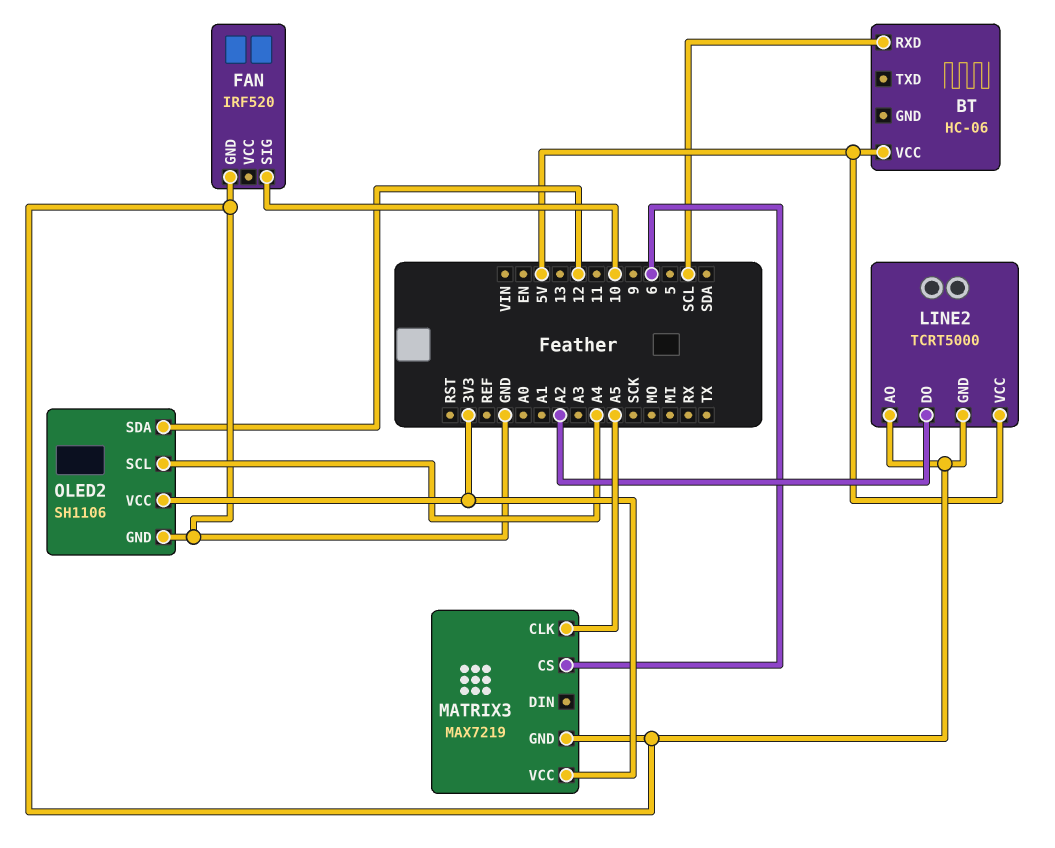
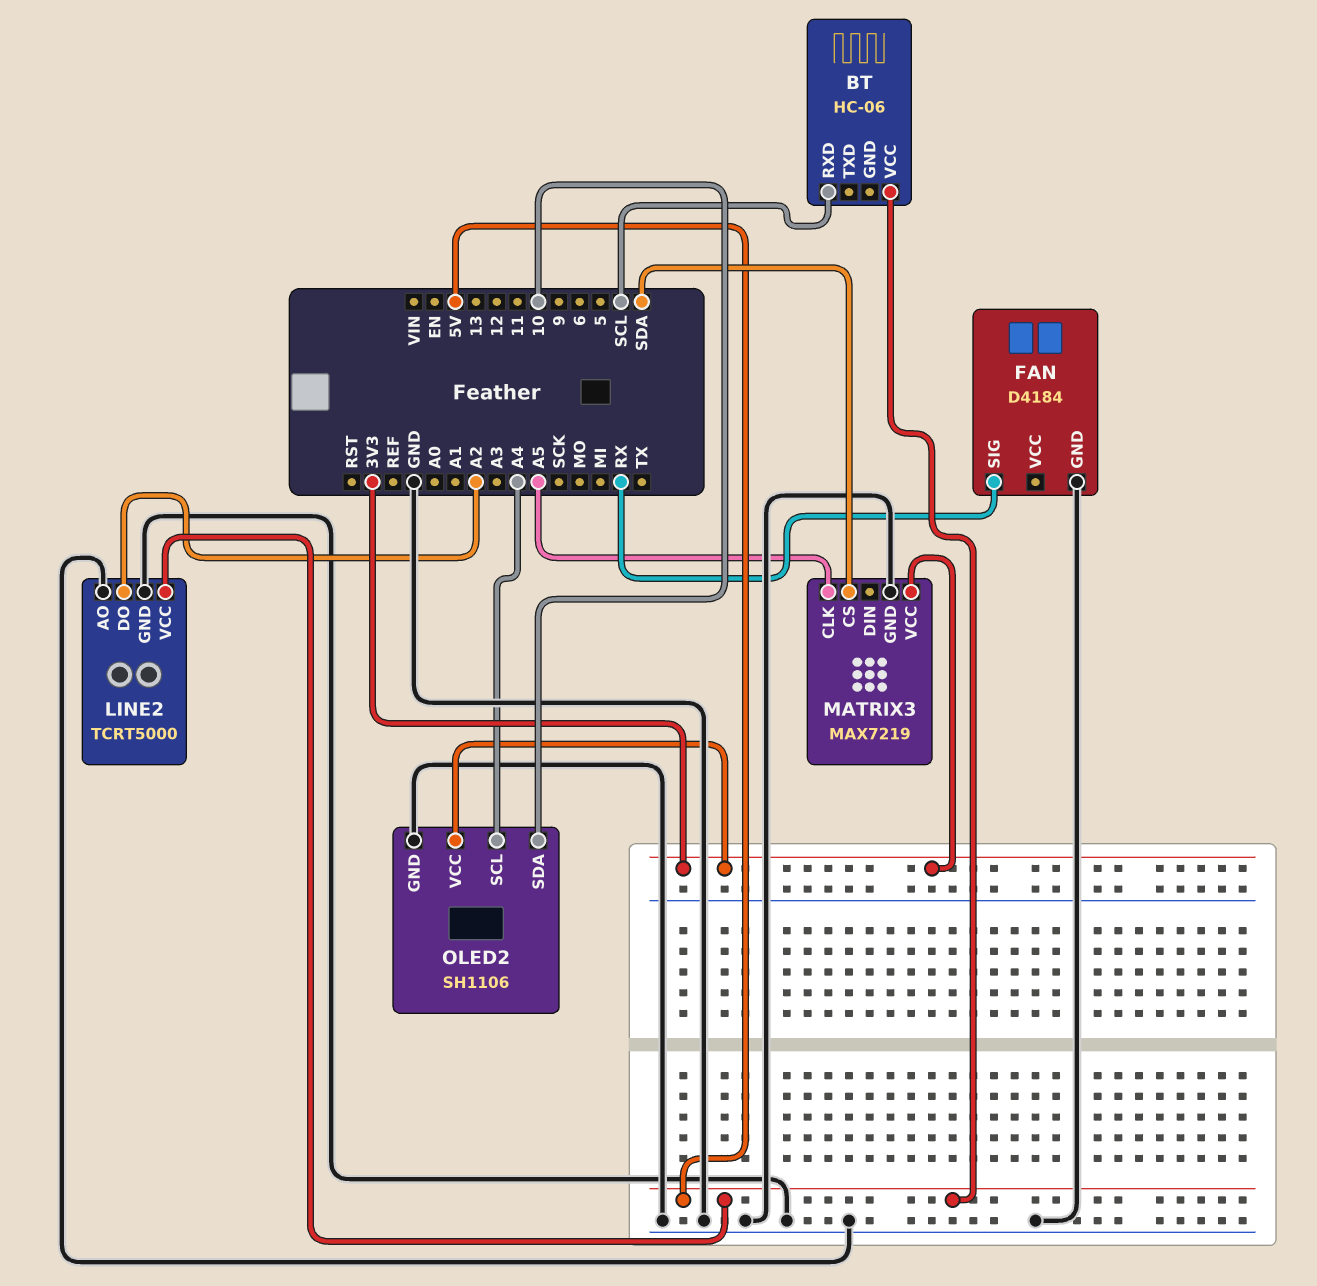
FAN: IRF520 -> D4184
FAN pin SIG: 10 -> RX
MATRIX3 pin CS: 6 -> SDA
OLED2 pin SDA: 12 -> 10

